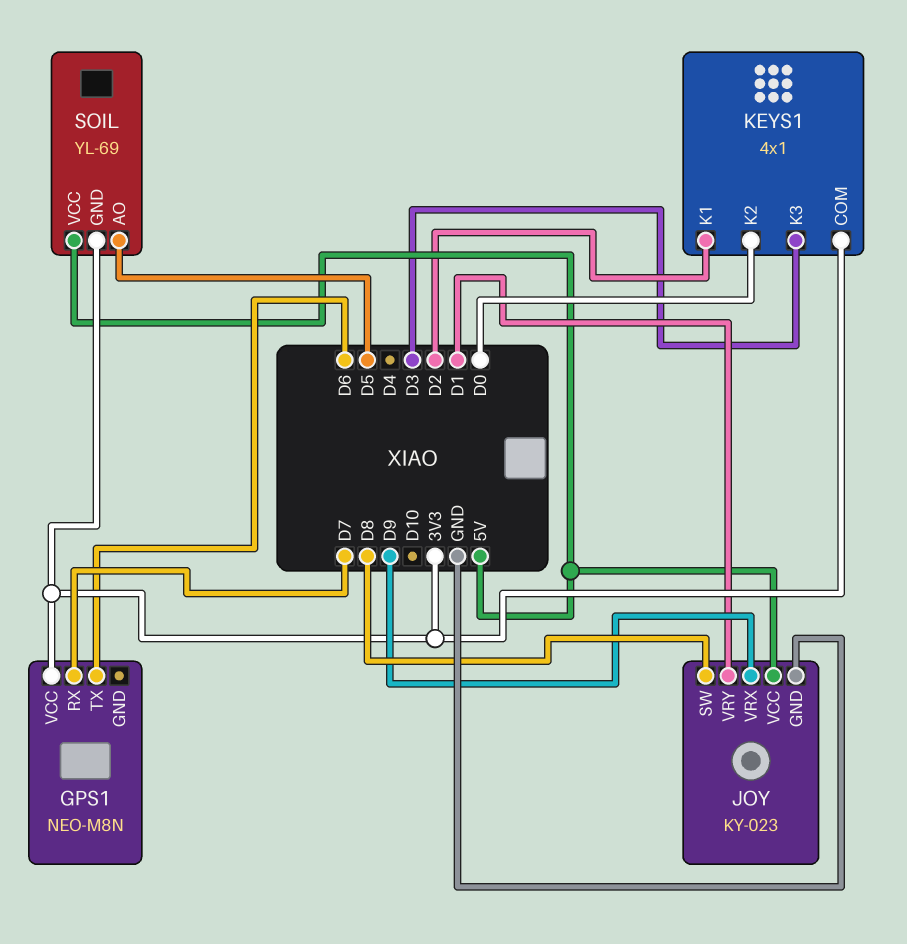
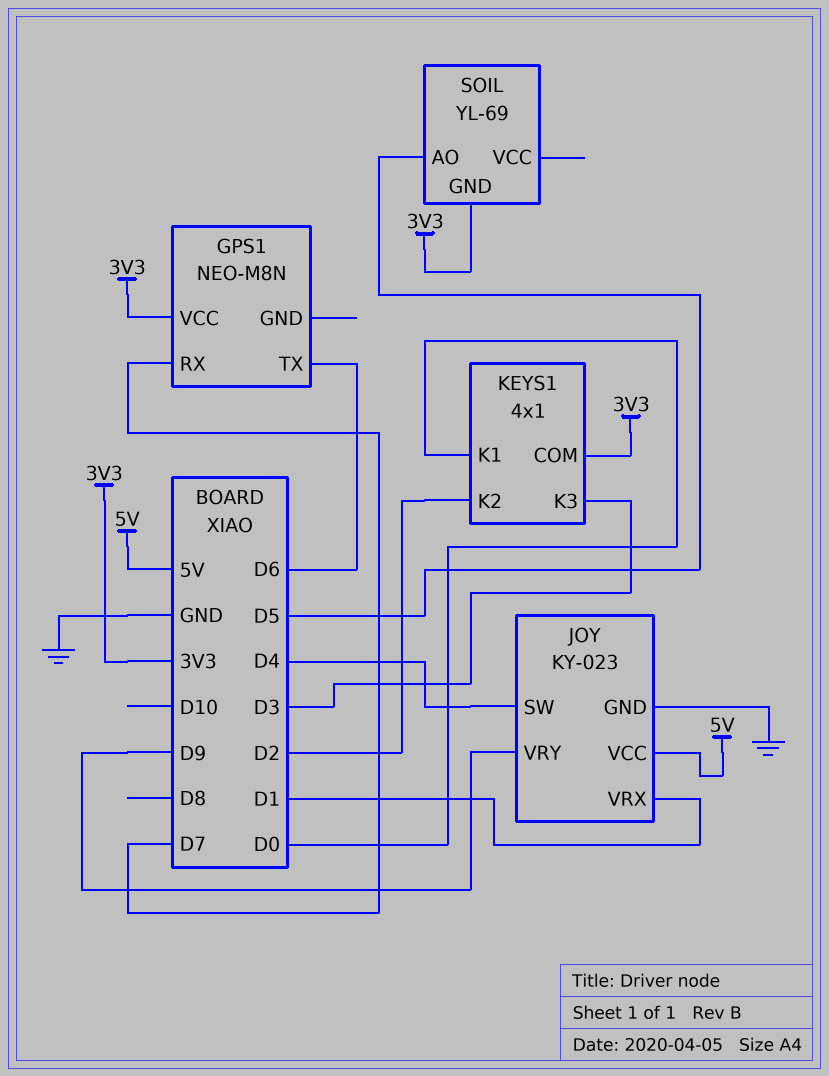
JOY pin SW: D8 -> D4
JOY pin VRX: D9 -> D1
JOY pin VRY: D1 -> D9
KEYS1 pin K1: D2 -> D0
KEYS1 pin K2: D0 -> D2
SOIL pin VCC: 5V -> none

